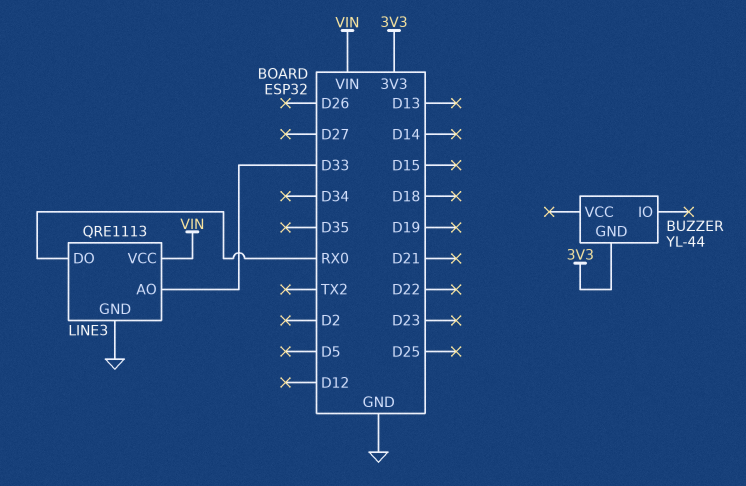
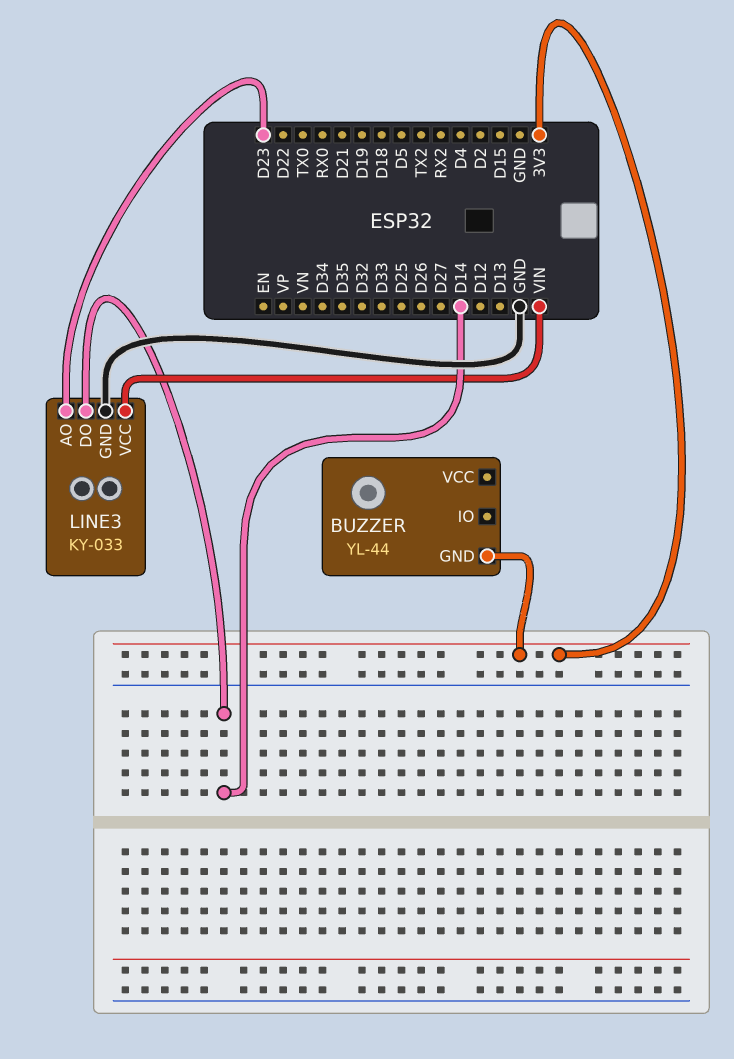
LINE3: QRE1113 -> KY-033
LINE3 pin AO: D33 -> D23
LINE3 pin DO: RX0 -> D14

